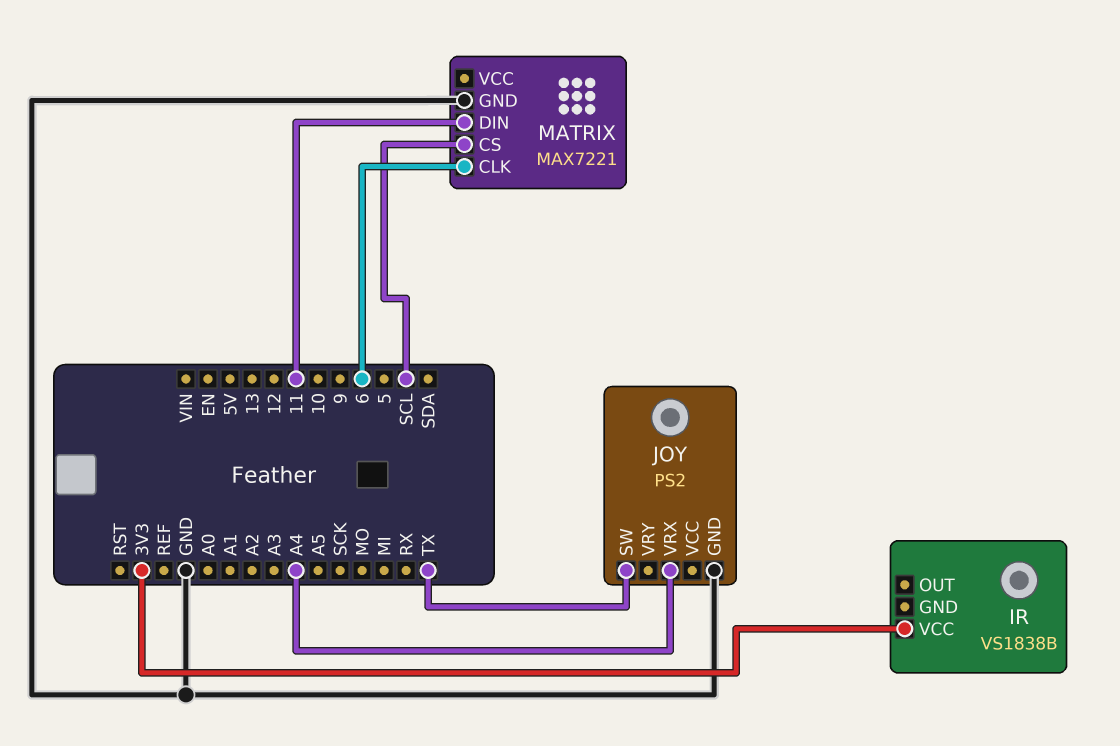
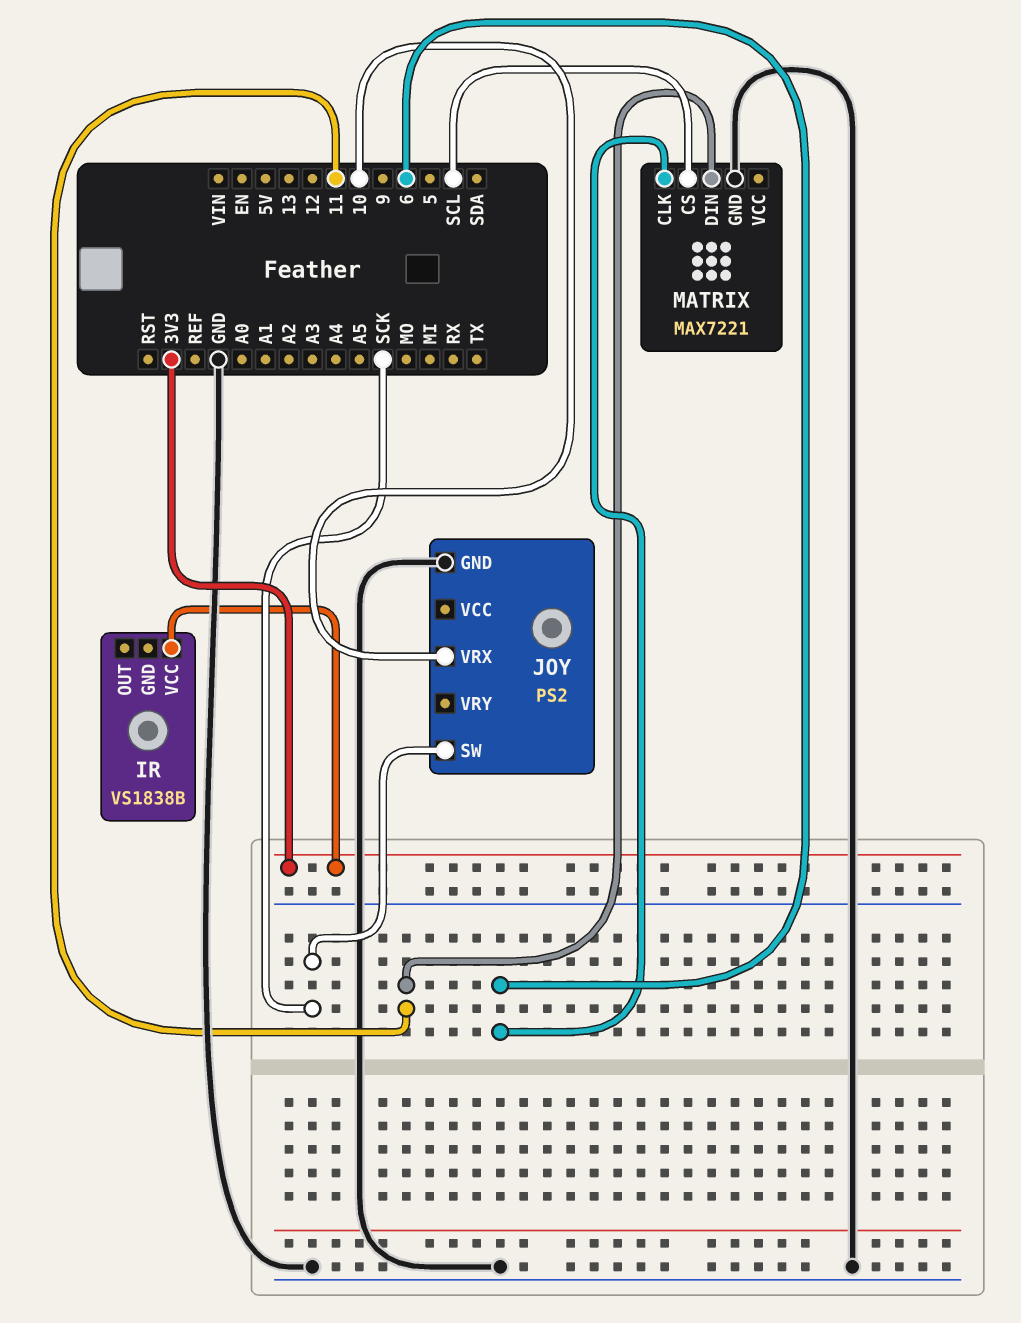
JOY pin SW: TX -> SCK
JOY pin VRX: A4 -> 10

